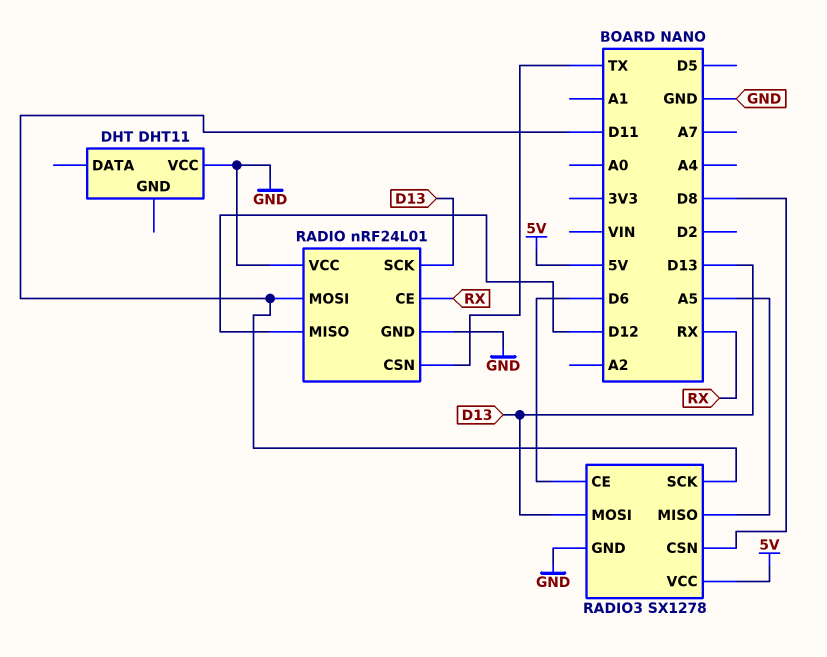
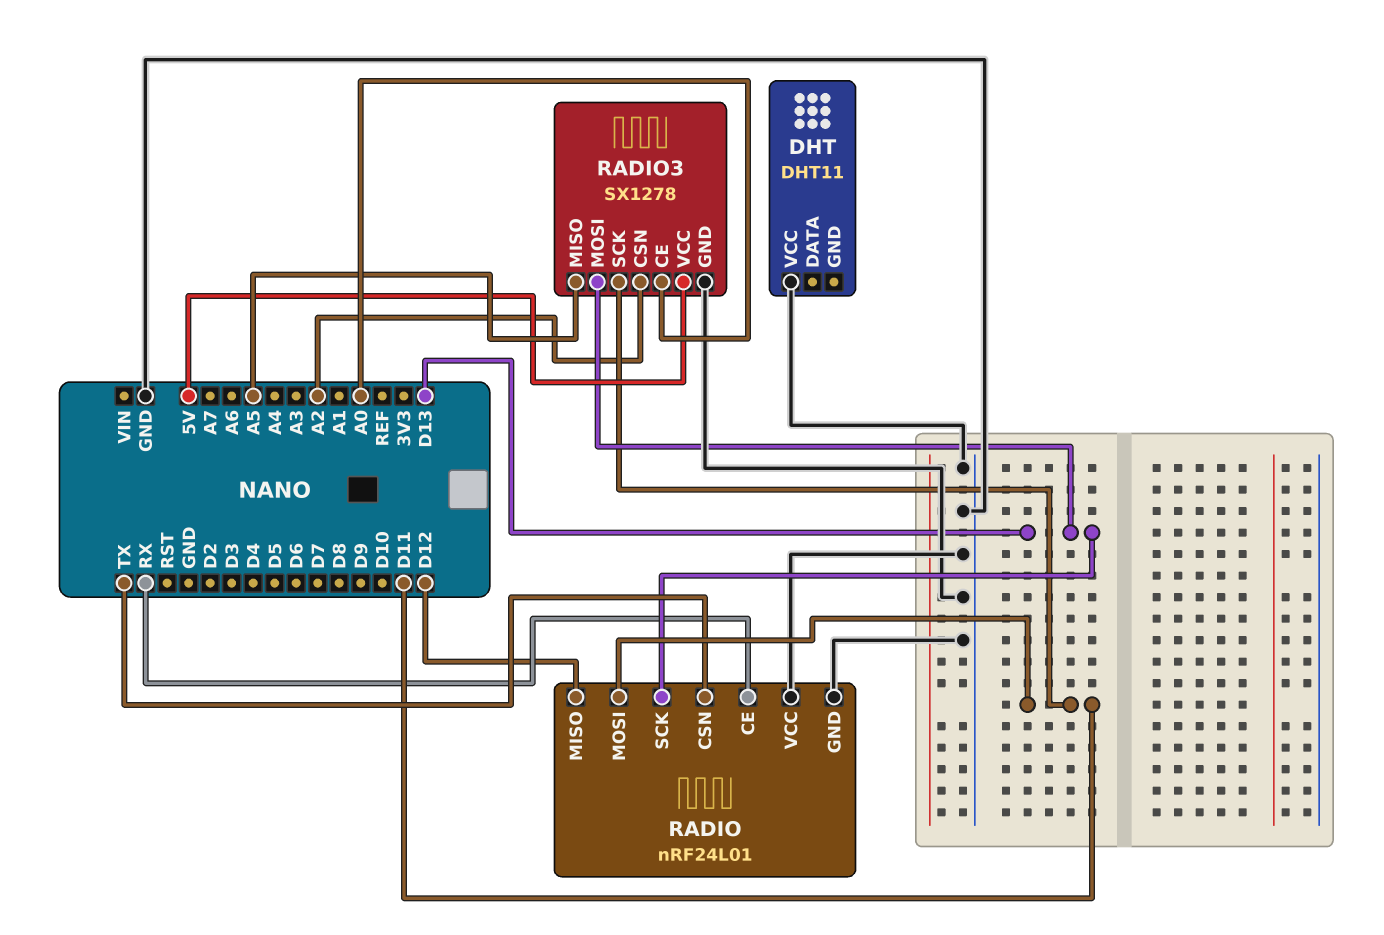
RADIO3 pin CE: D6 -> A0
RADIO3 pin CSN: D8 -> A2

